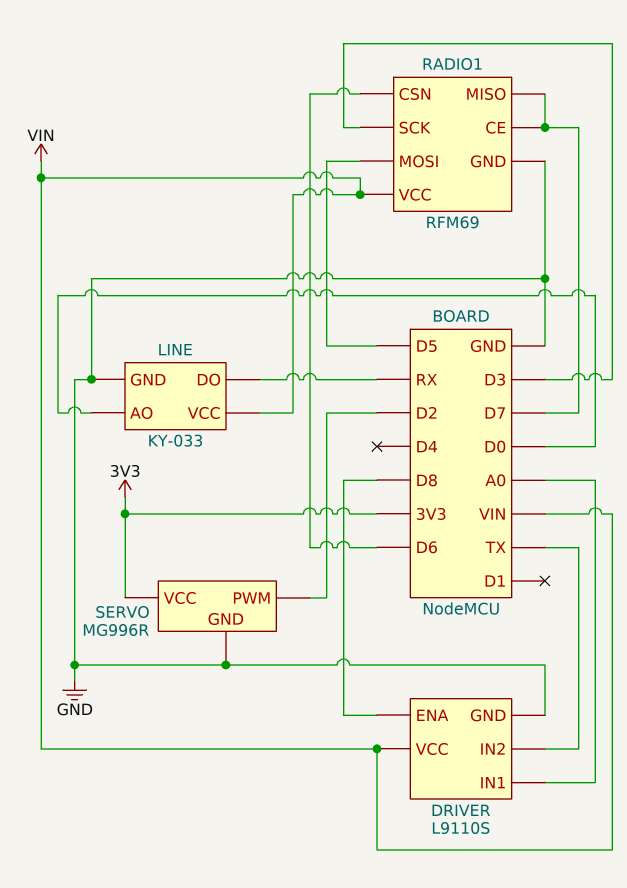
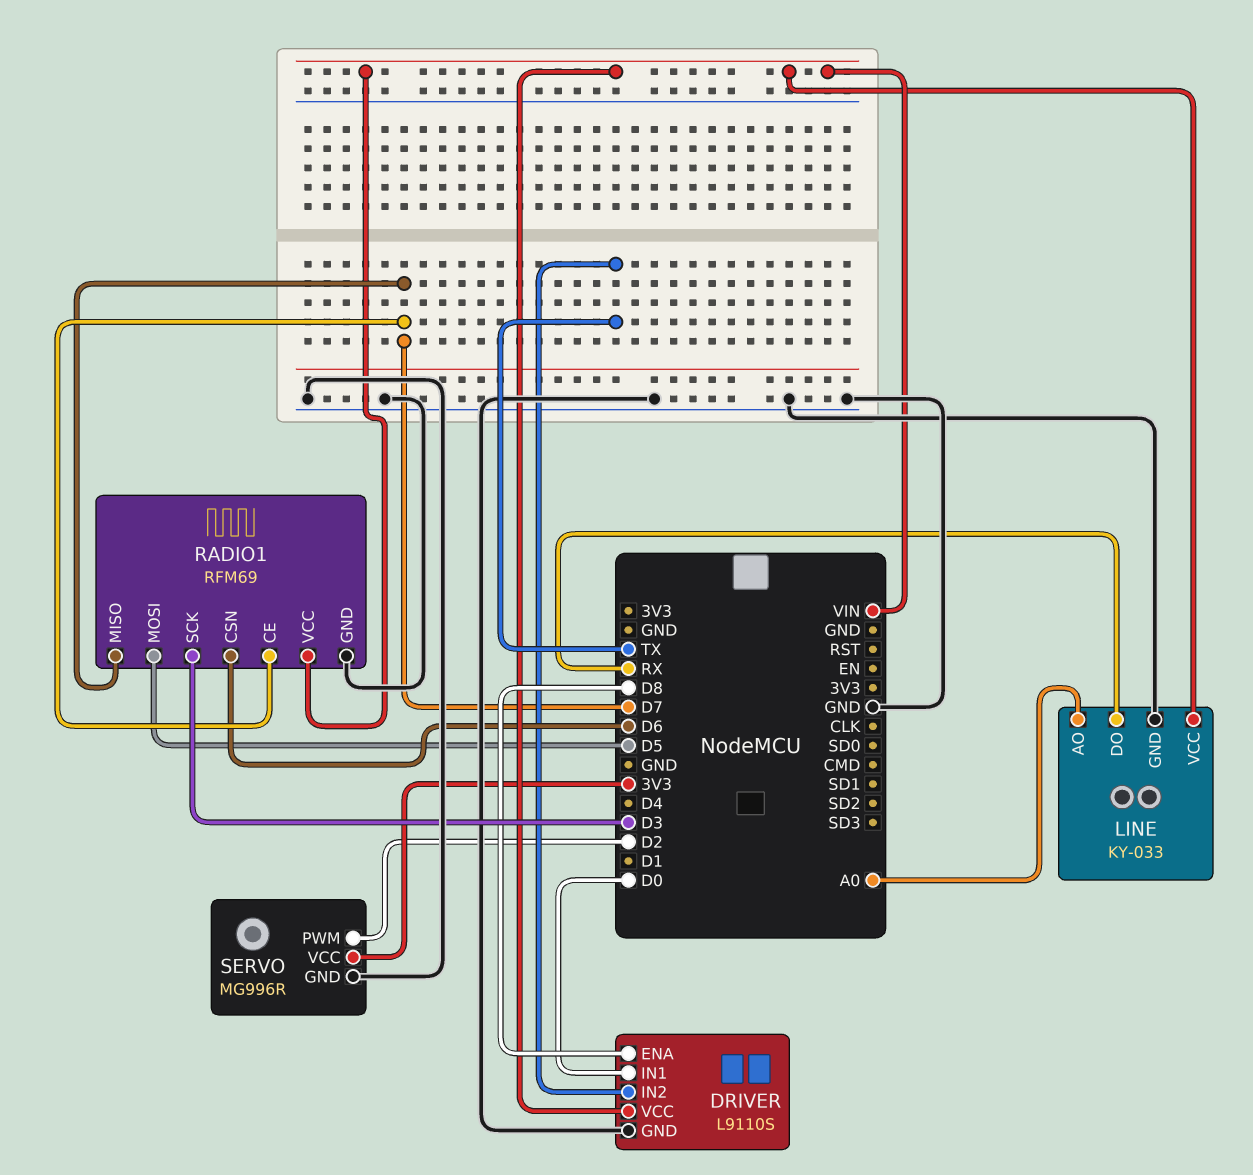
DRIVER pin IN1: A0 -> D0
LINE pin AO: D0 -> A0

